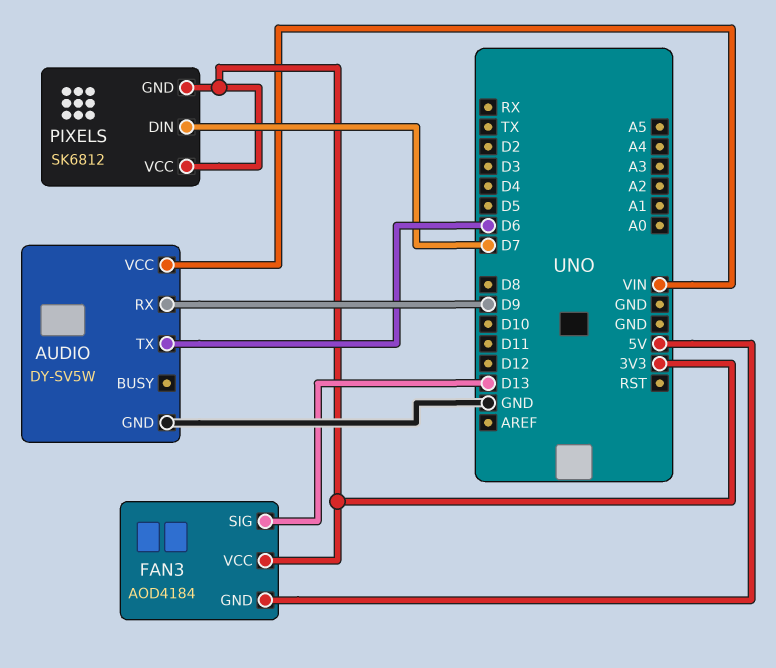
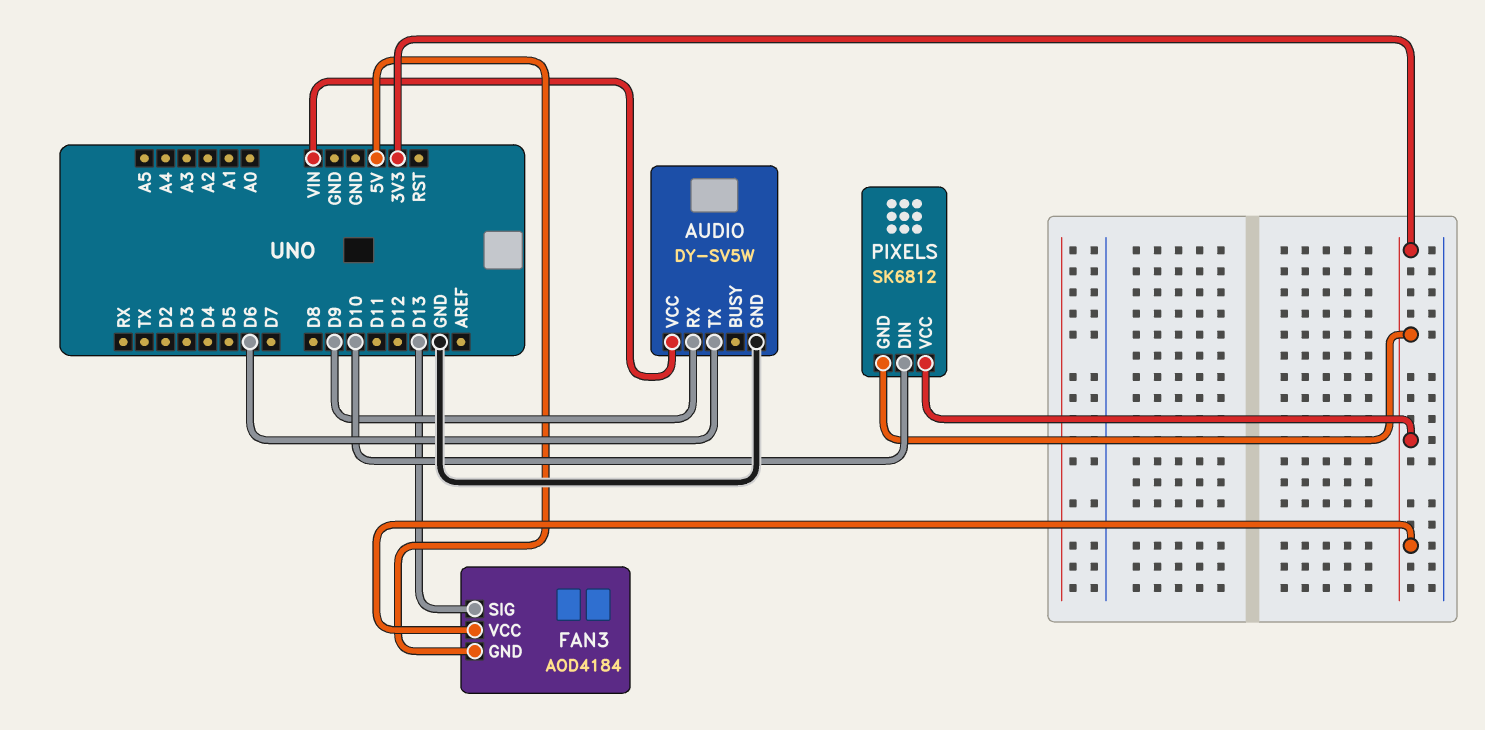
PIXELS pin DIN: D7 -> D10

